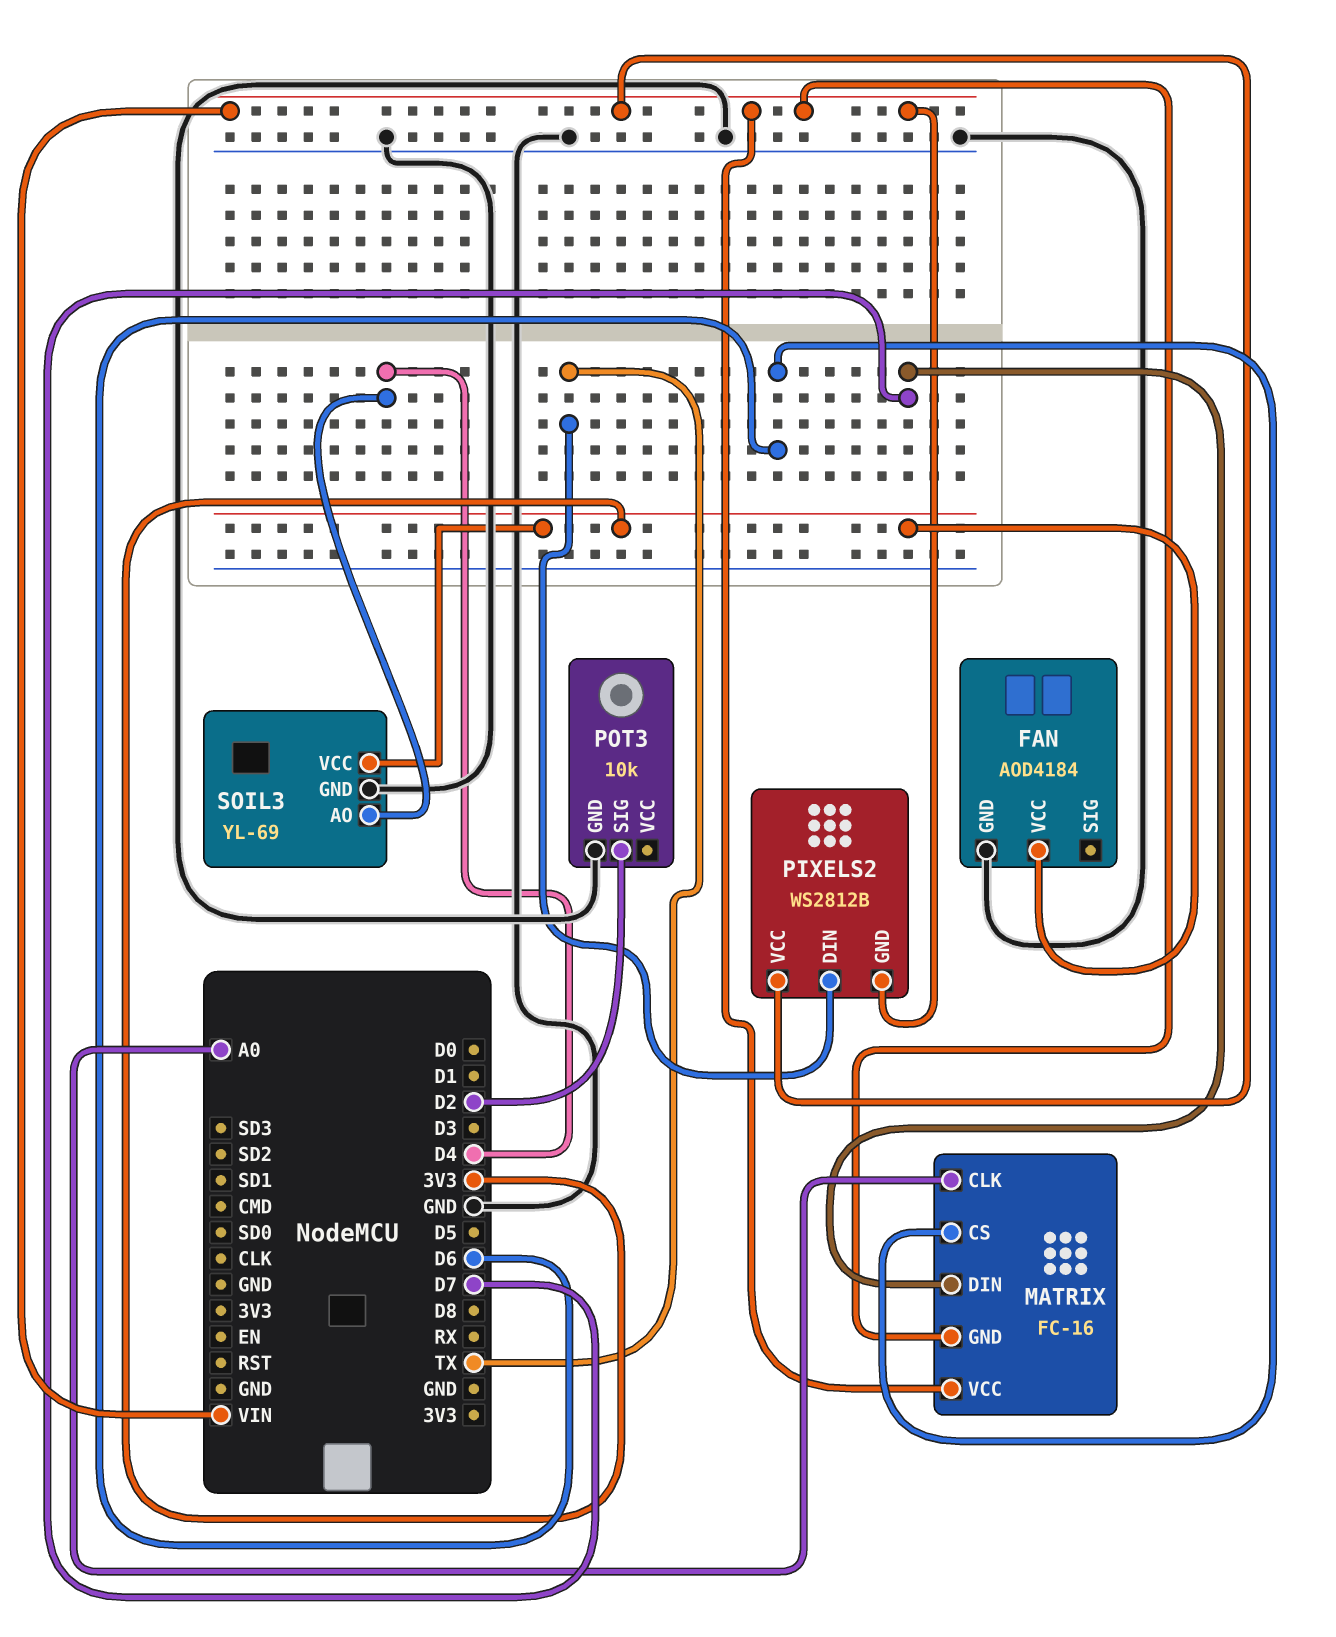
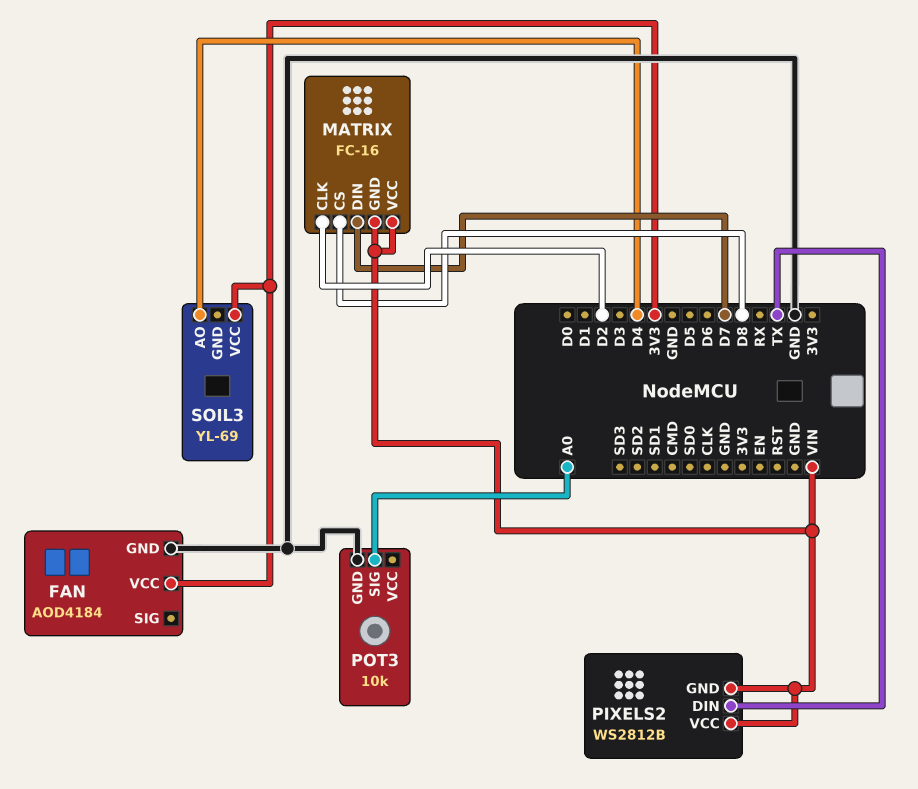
MATRIX pin CLK: A0 -> D2
MATRIX pin CS: D6 -> D8
POT3 pin SIG: D2 -> A0
SOIL3 pin GND: GND -> none

